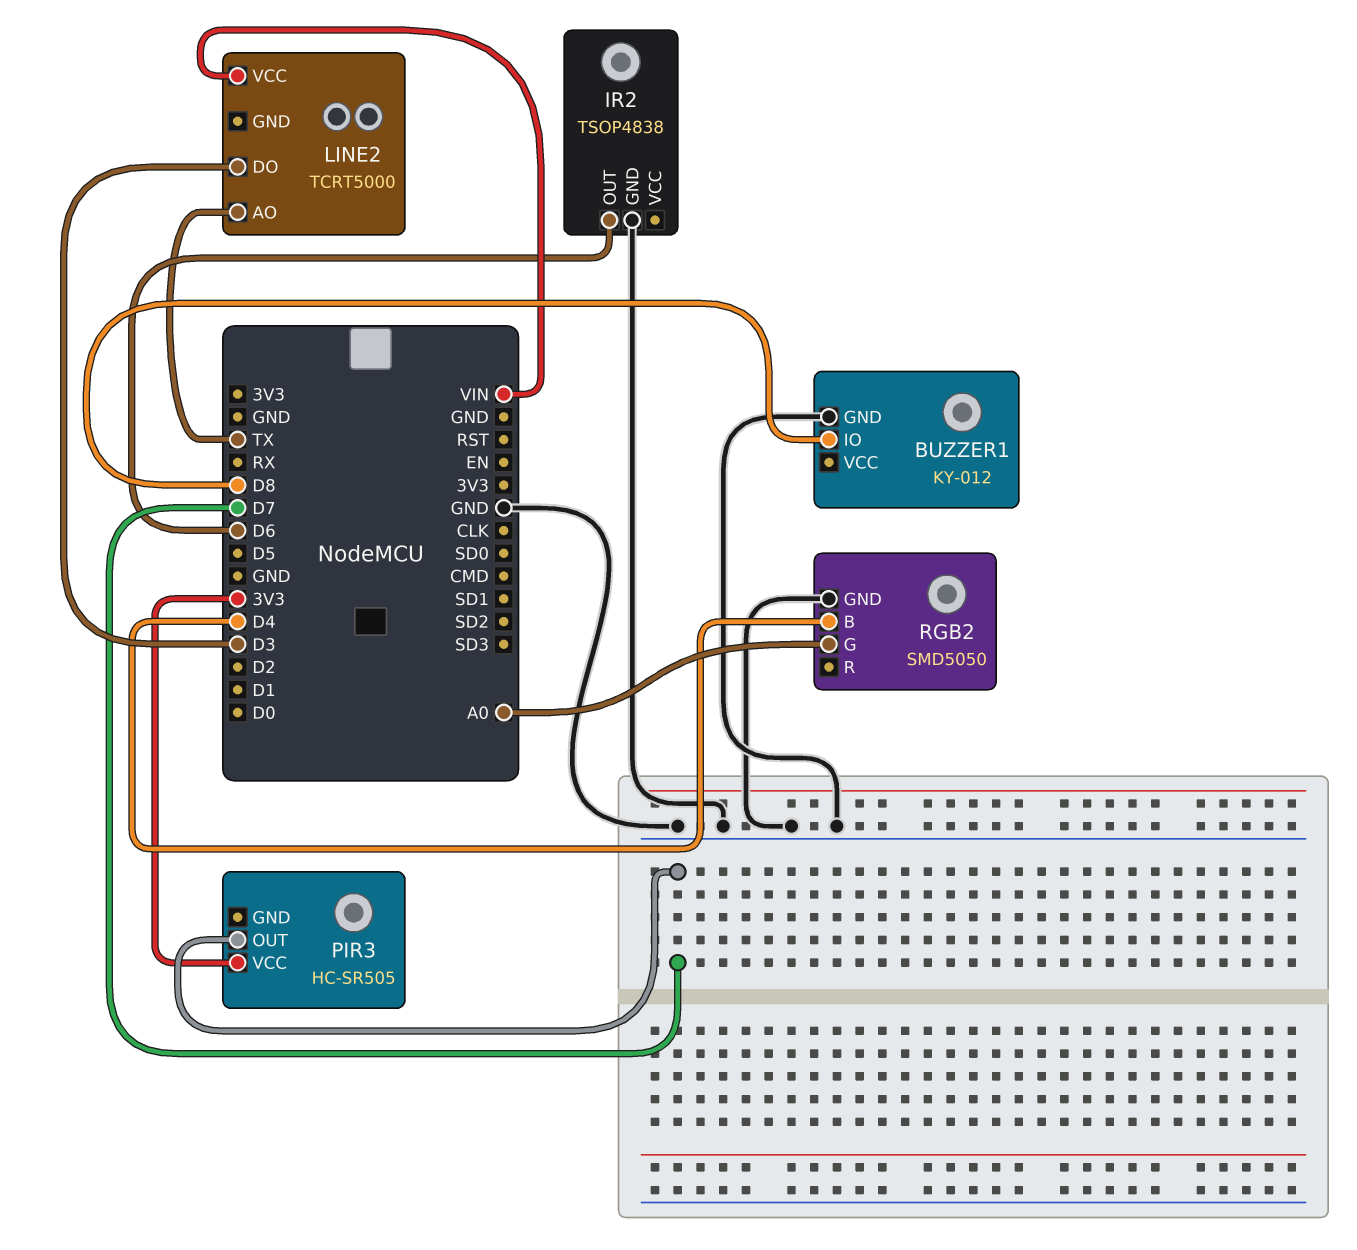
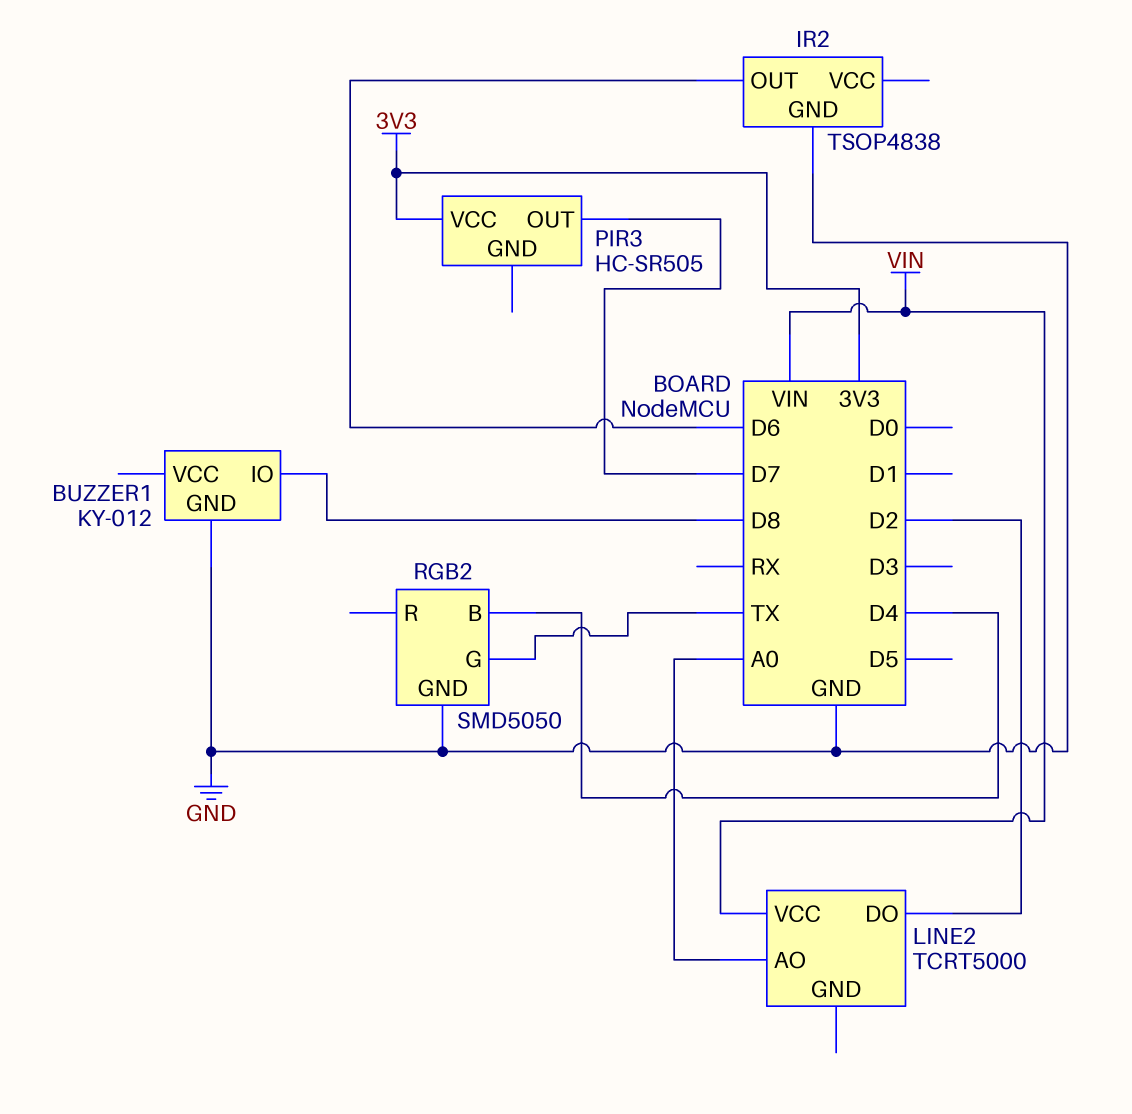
LINE2 pin AO: TX -> A0
LINE2 pin DO: D3 -> D2
RGB2 pin G: A0 -> TX

